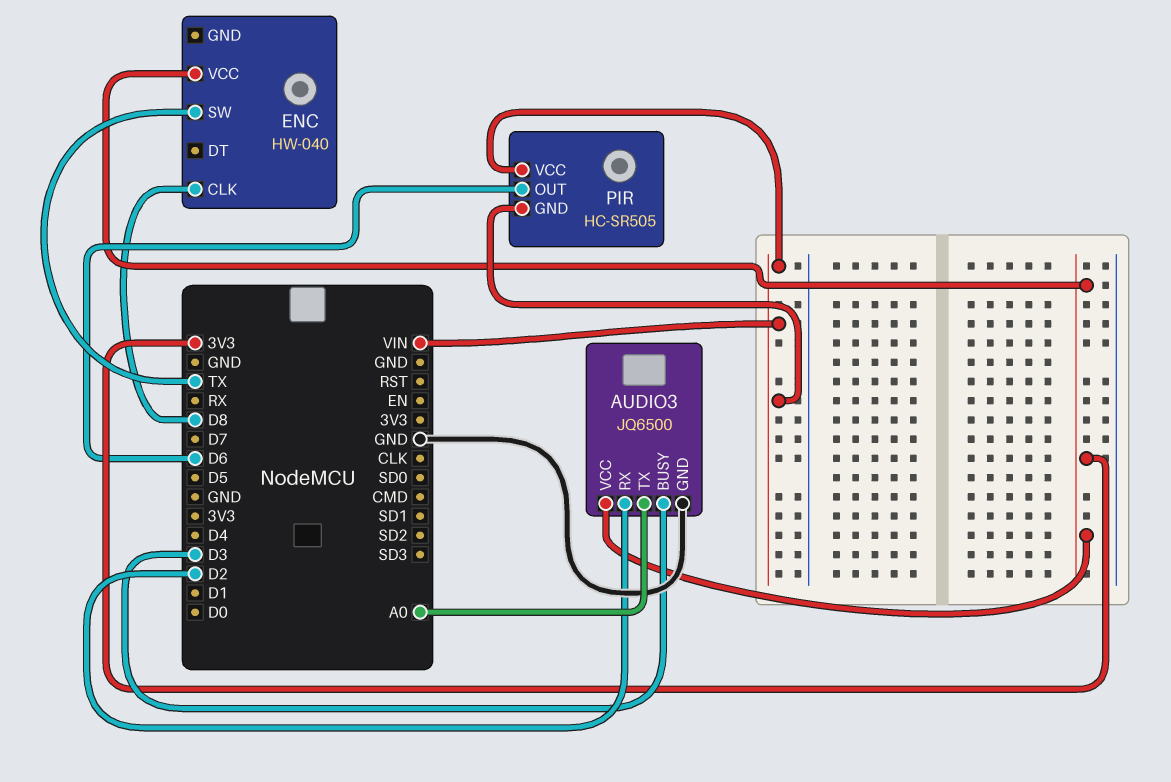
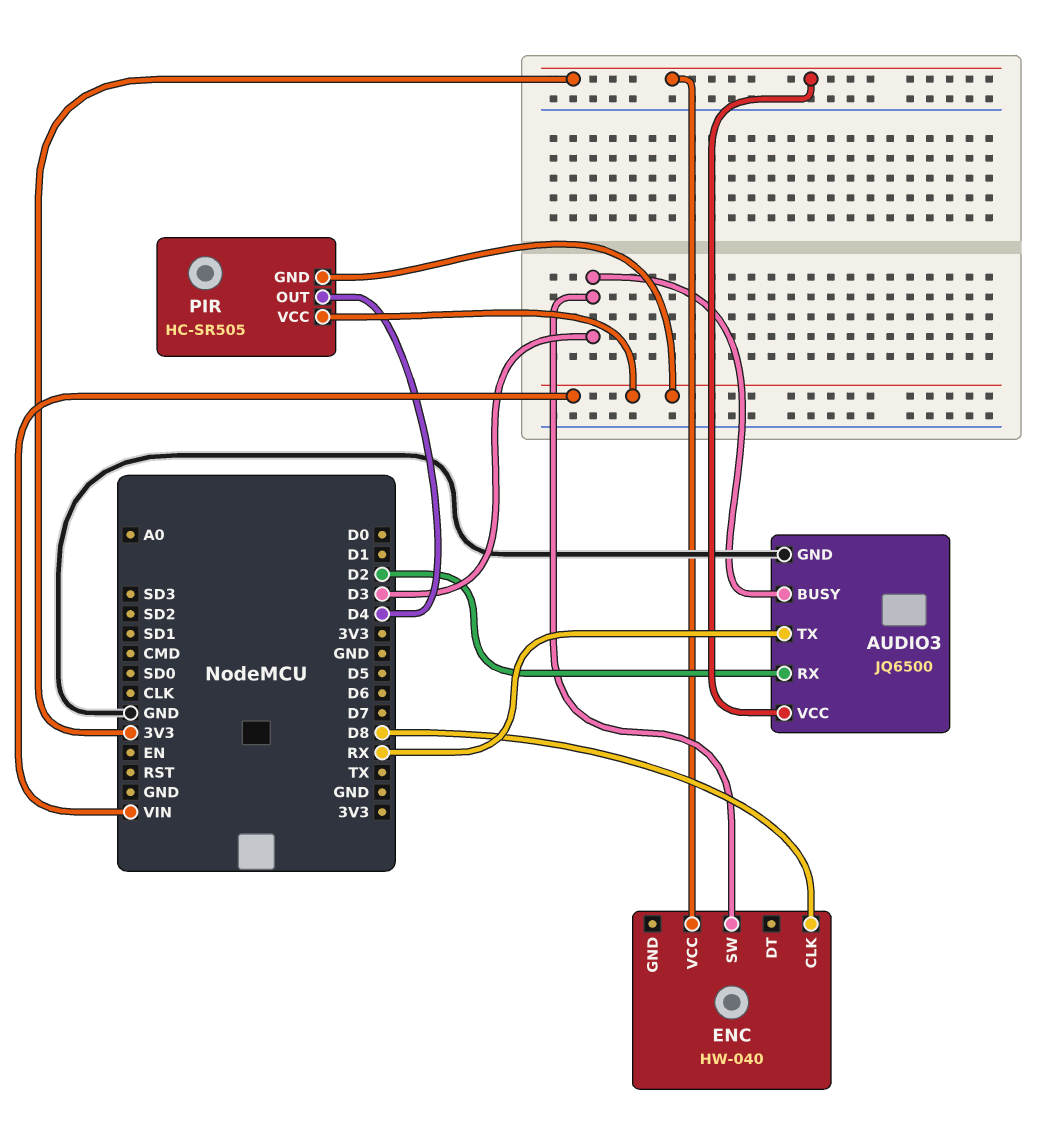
AUDIO3 pin TX: A0 -> RX
ENC pin SW: TX -> D3
PIR pin OUT: D6 -> D4

